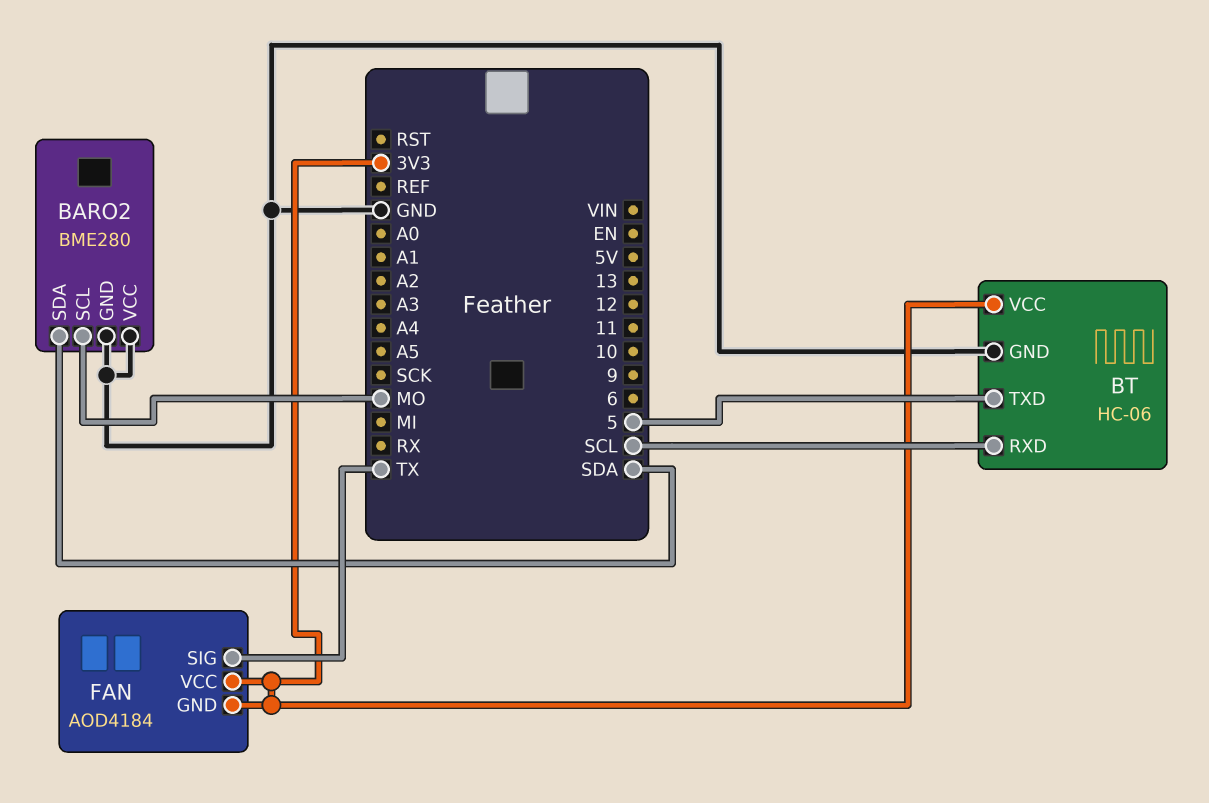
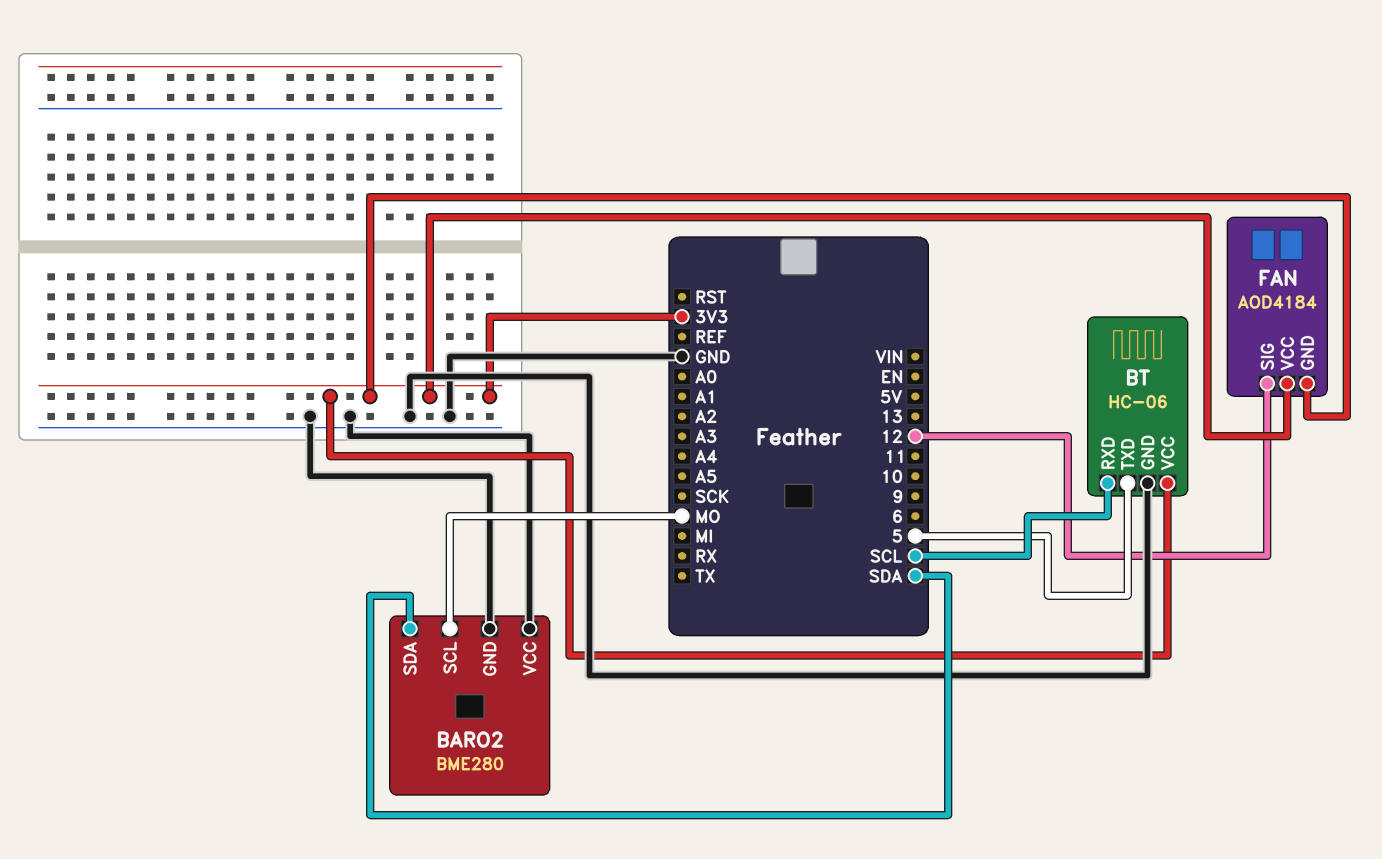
FAN pin SIG: TX -> 12

